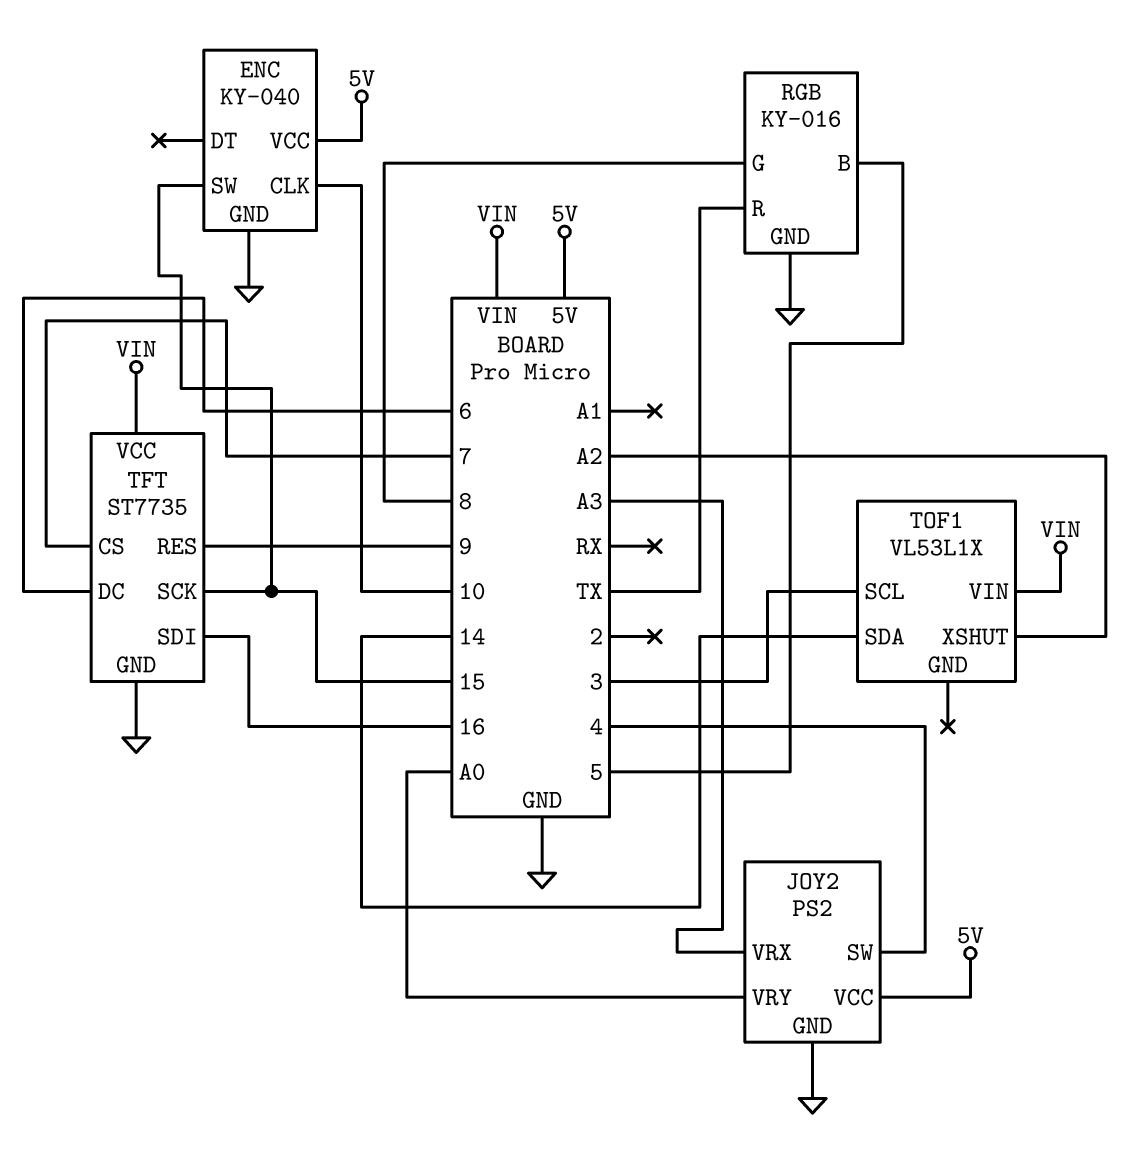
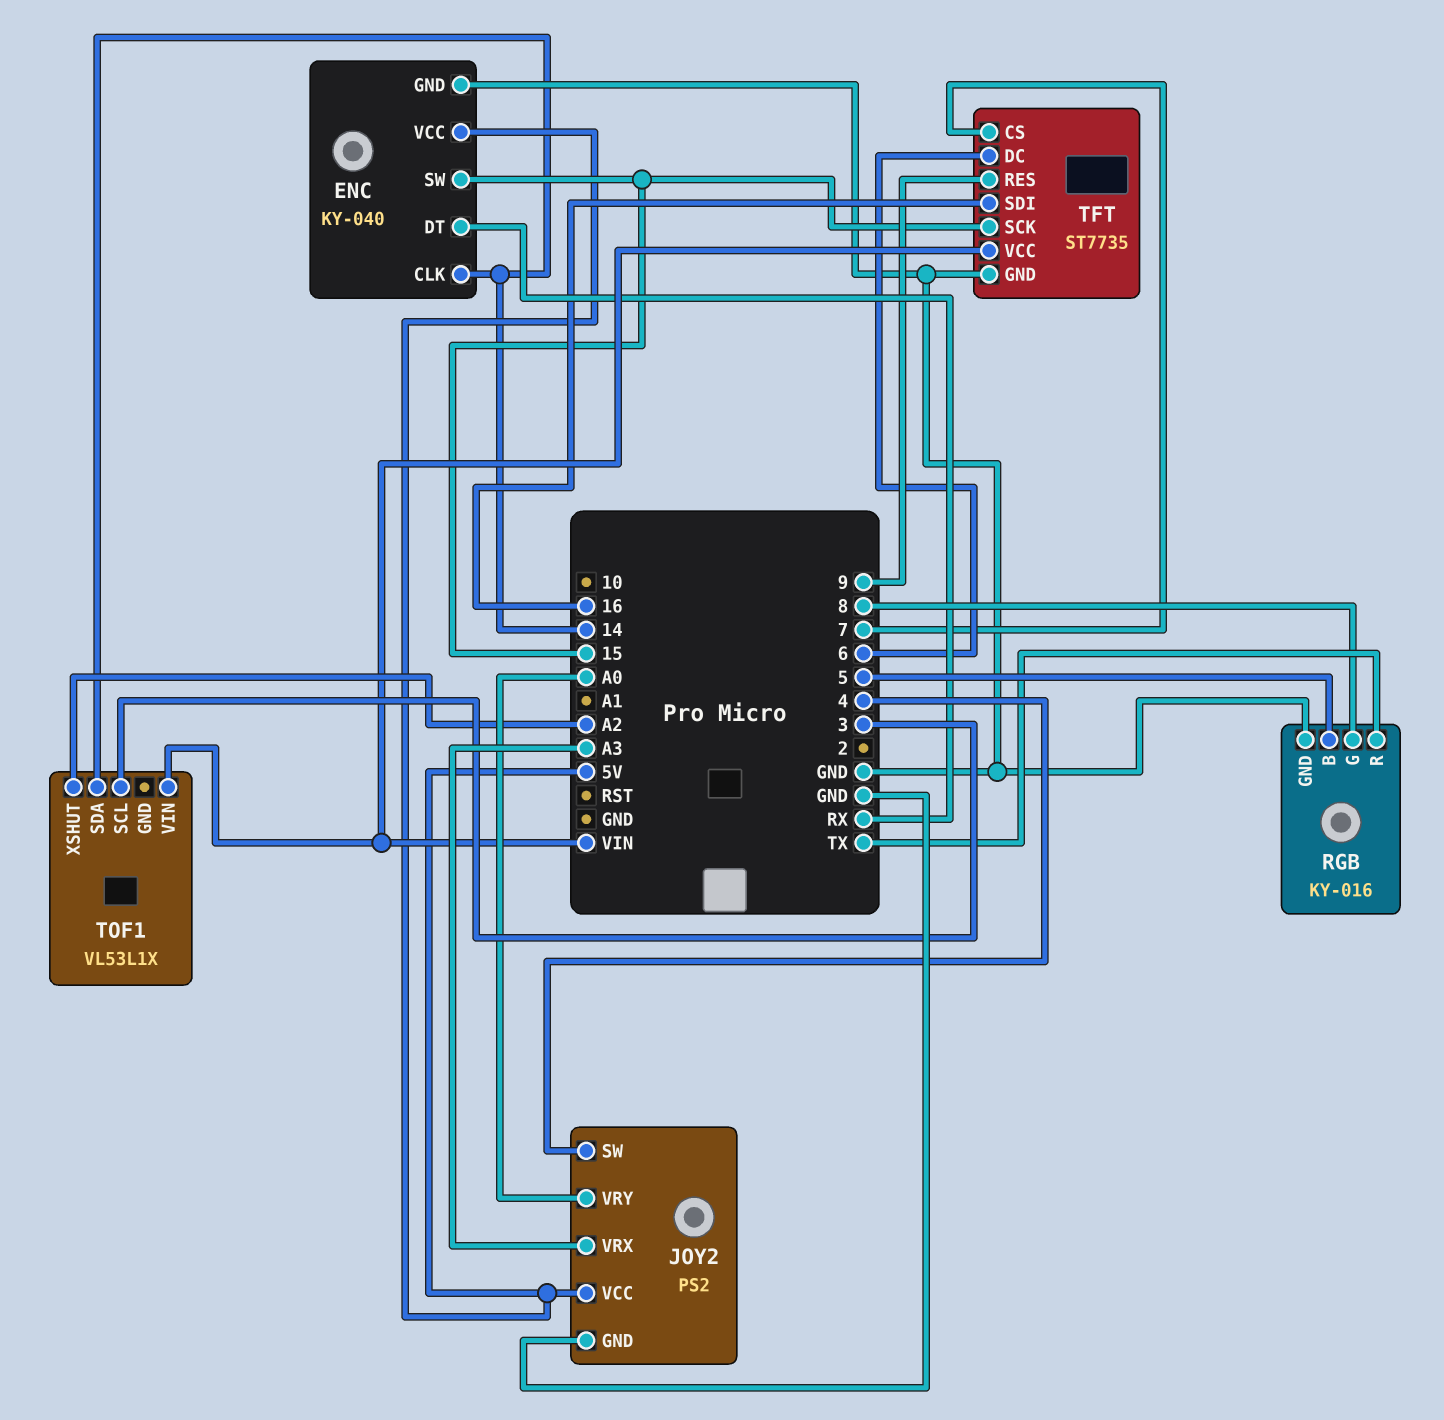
ENC pin CLK: 10 -> 14
ENC pin DT: none -> RX

